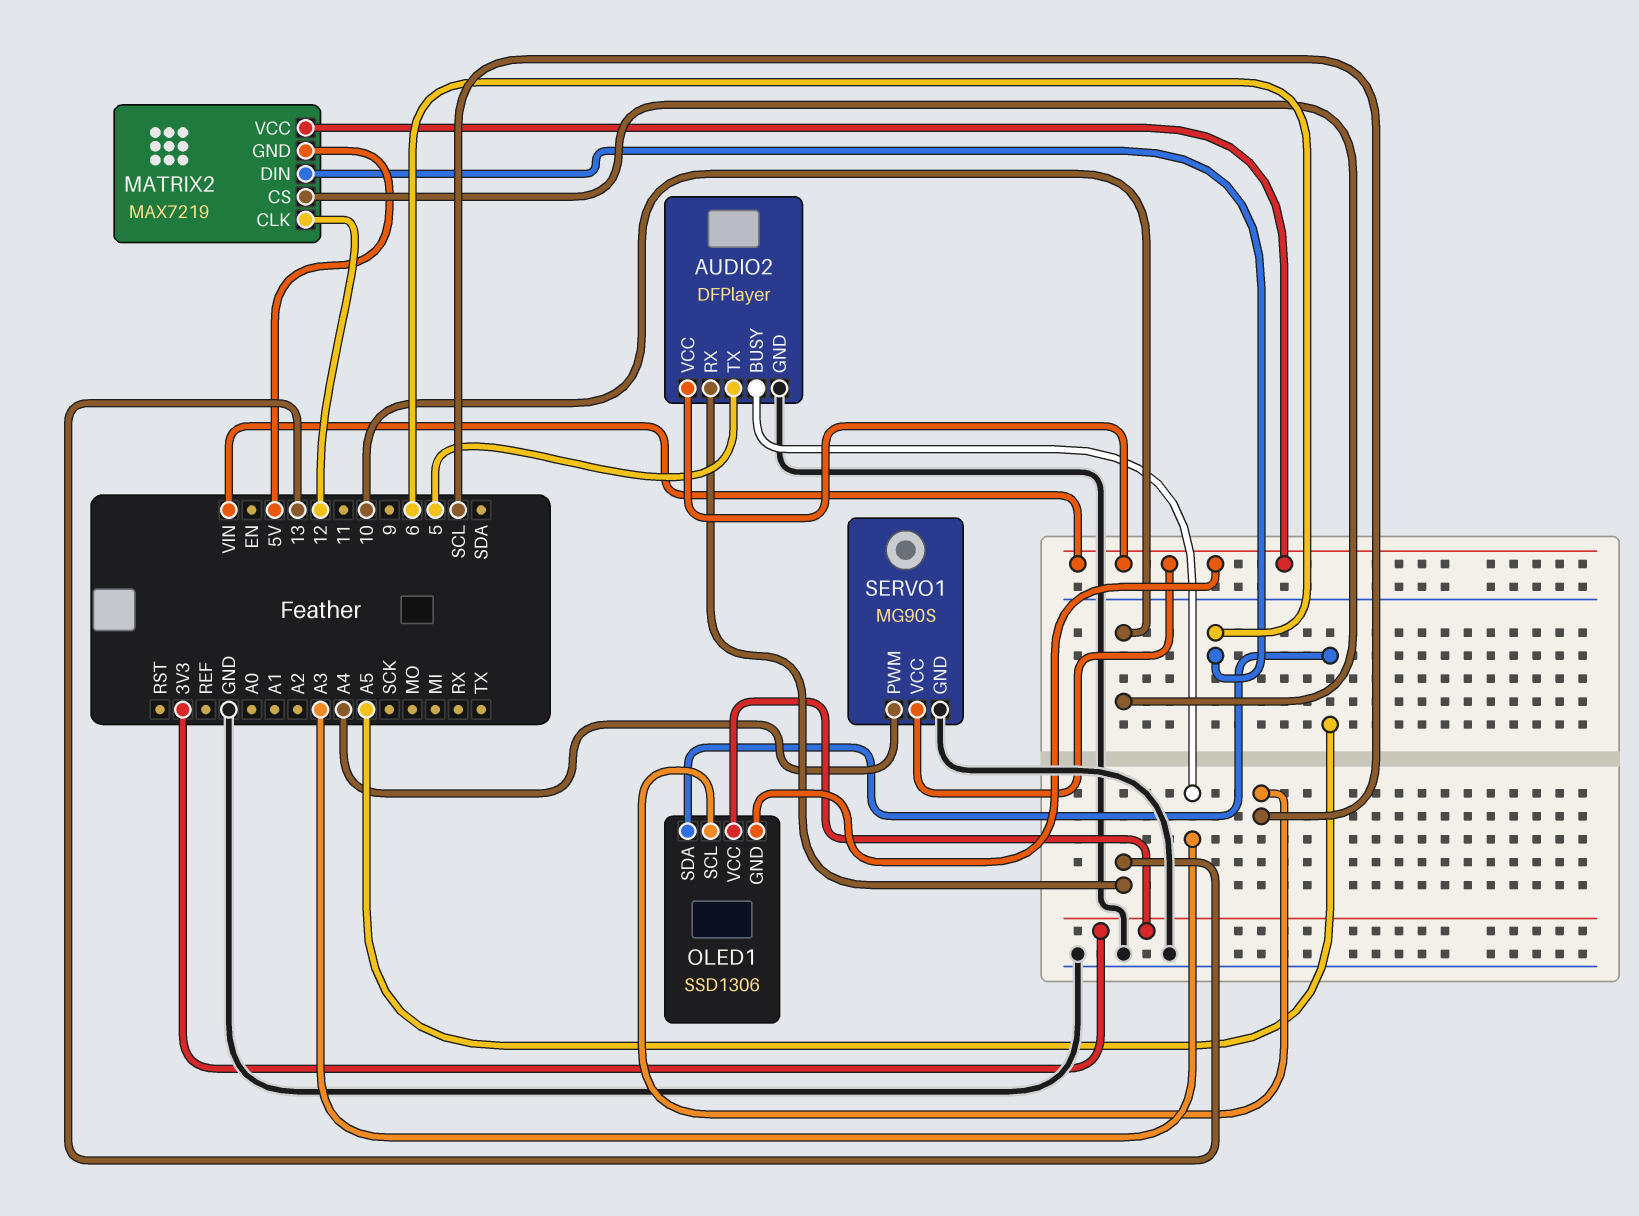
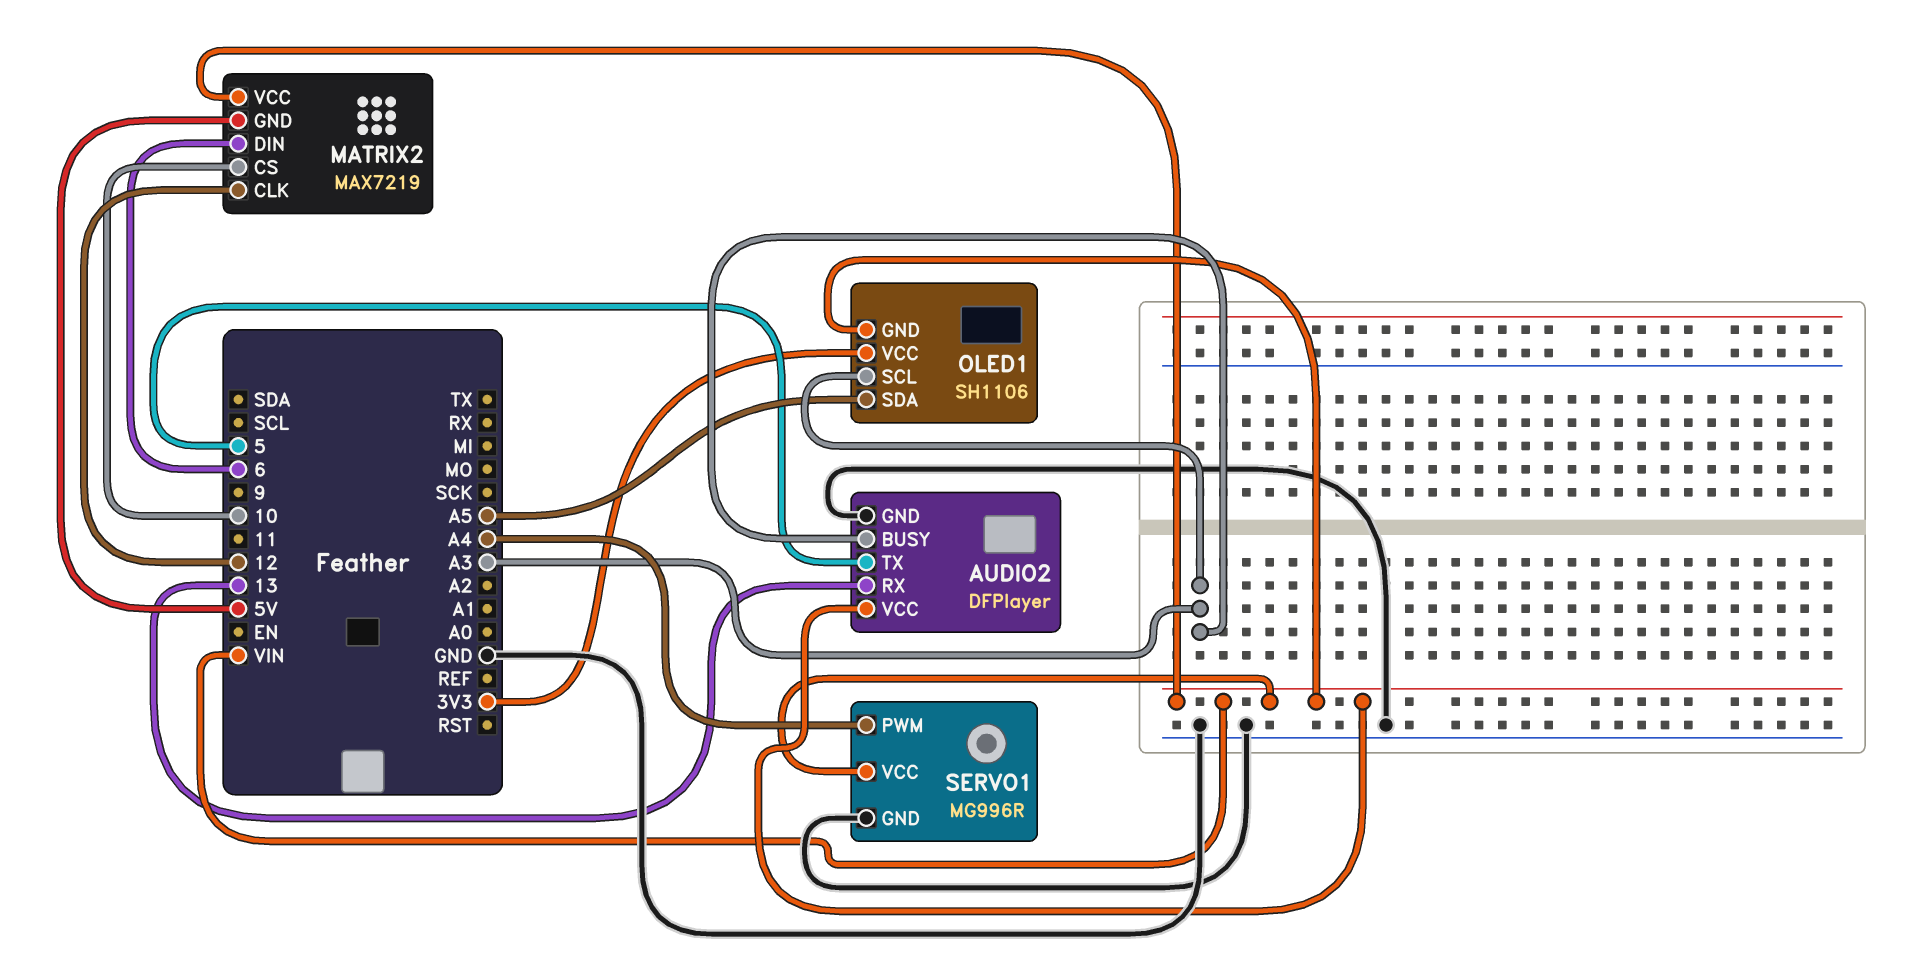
OLED1: SSD1306 -> SH1106
OLED1 pin SCL: SCL -> A3
SERVO1: MG90S -> MG996R

